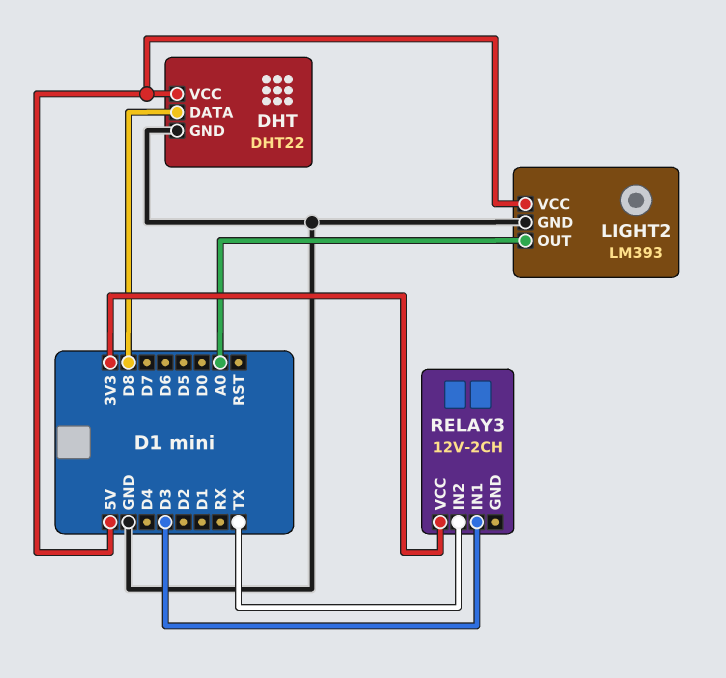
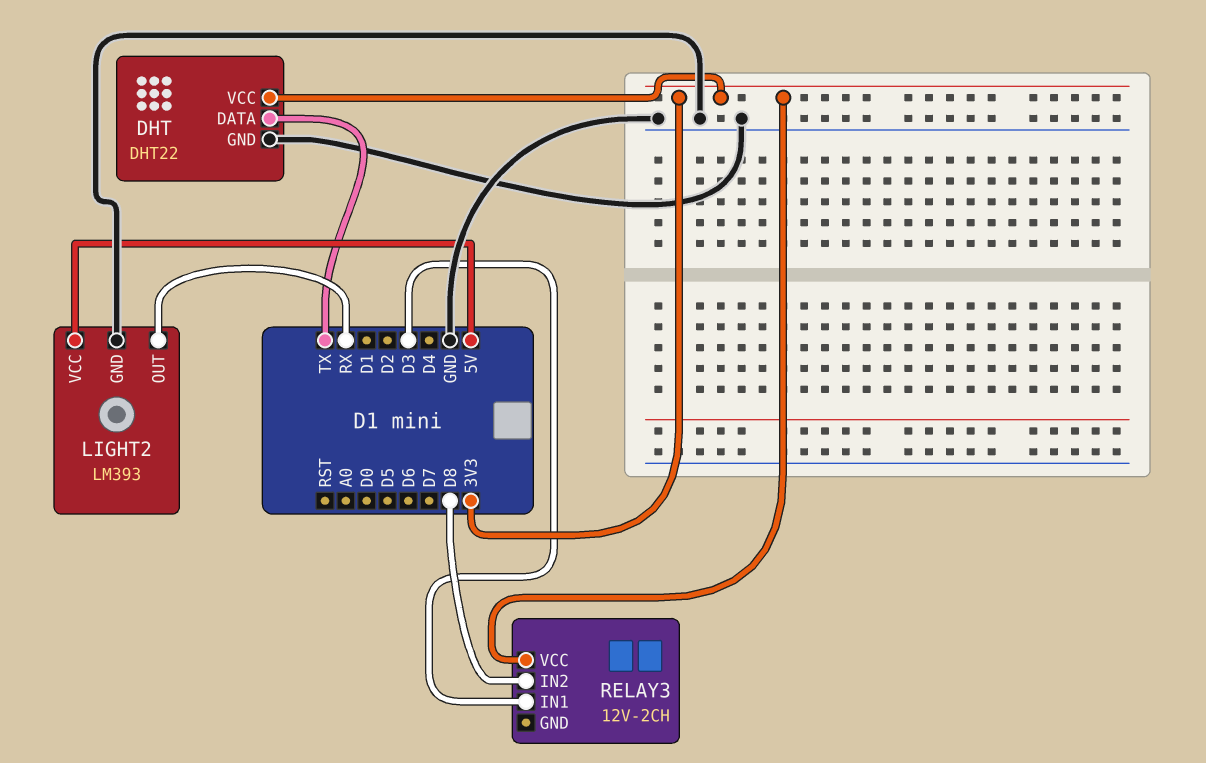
DHT pin DATA: D8 -> TX
DHT pin VCC: 5V -> 3V3
LIGHT2 pin OUT: A0 -> RX
RELAY3 pin IN2: TX -> D8

